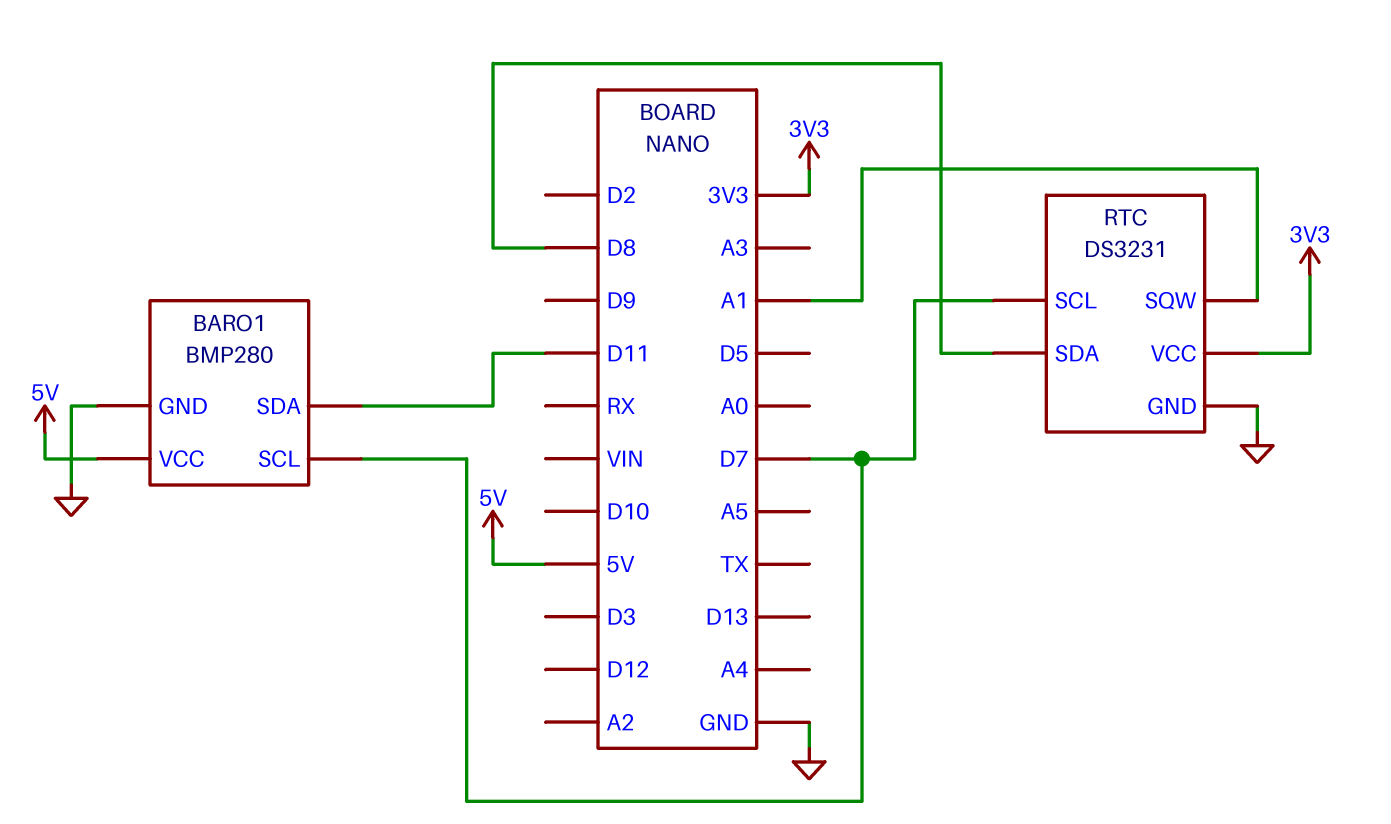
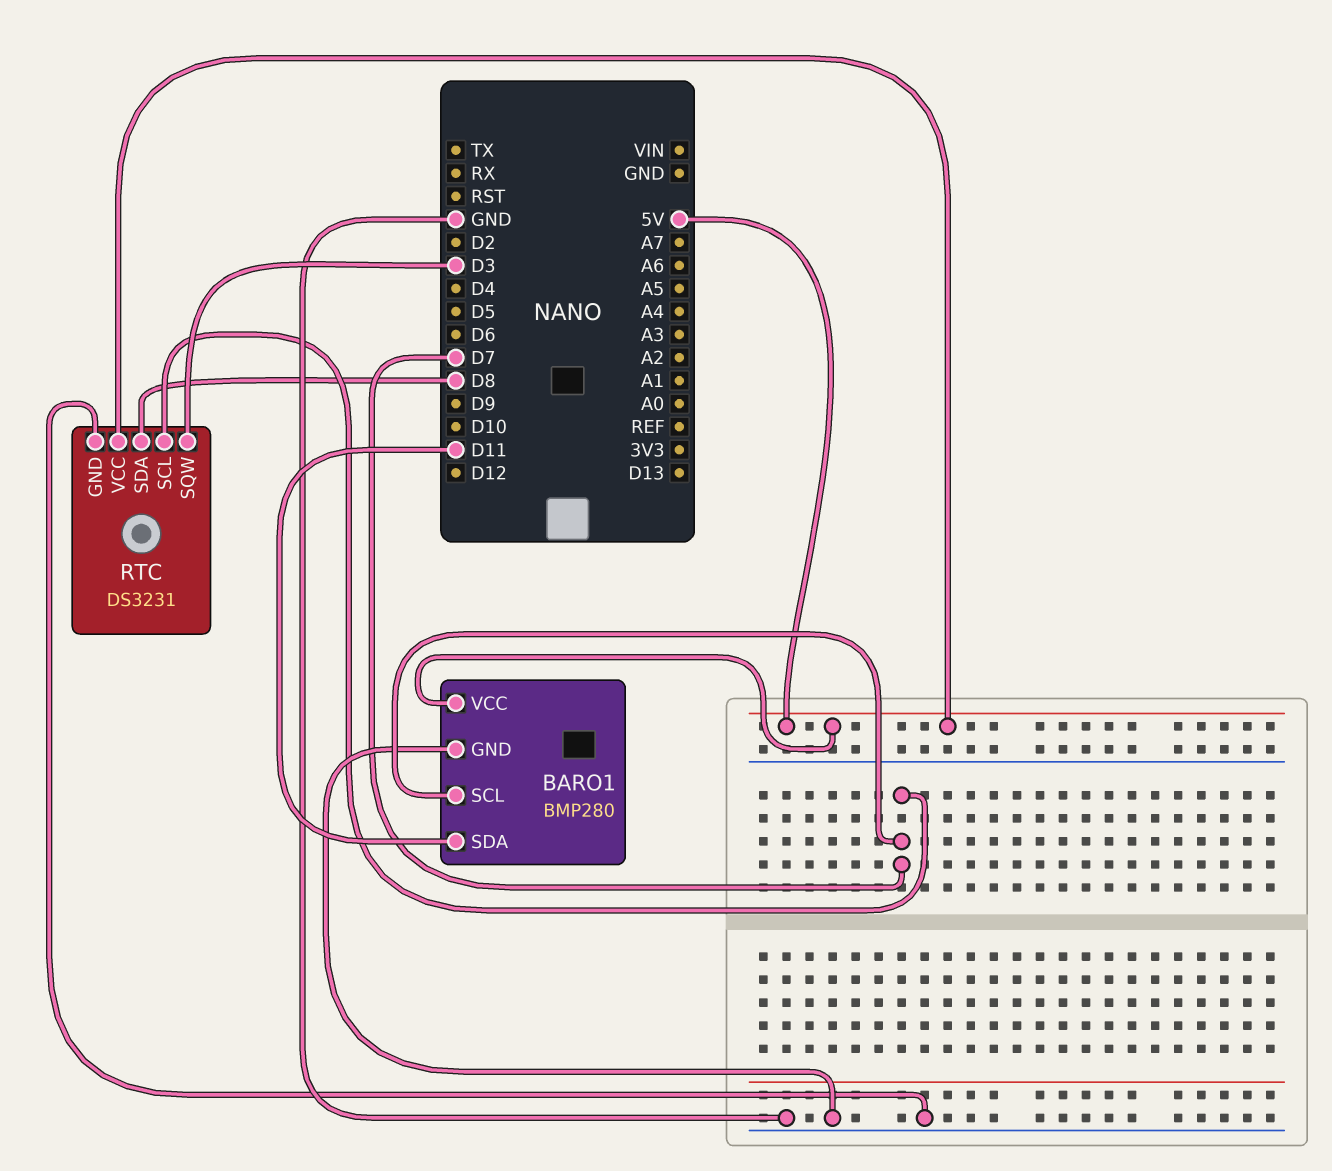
RTC pin SQW: A1 -> D3
RTC pin VCC: 3V3 -> 5V

